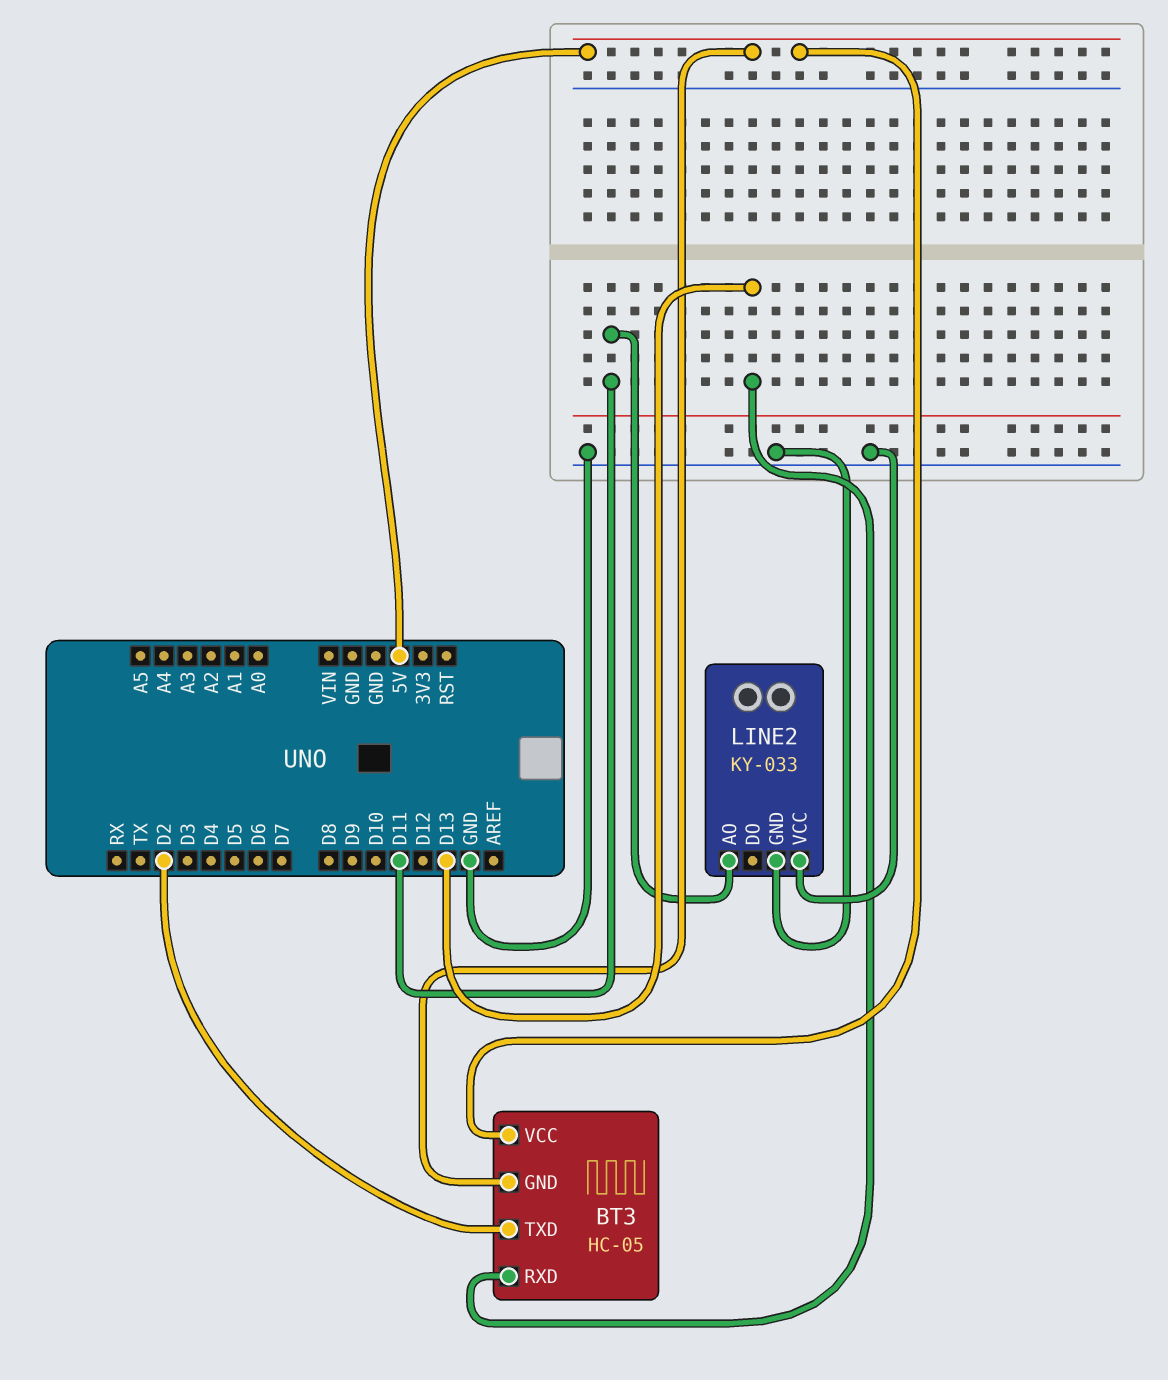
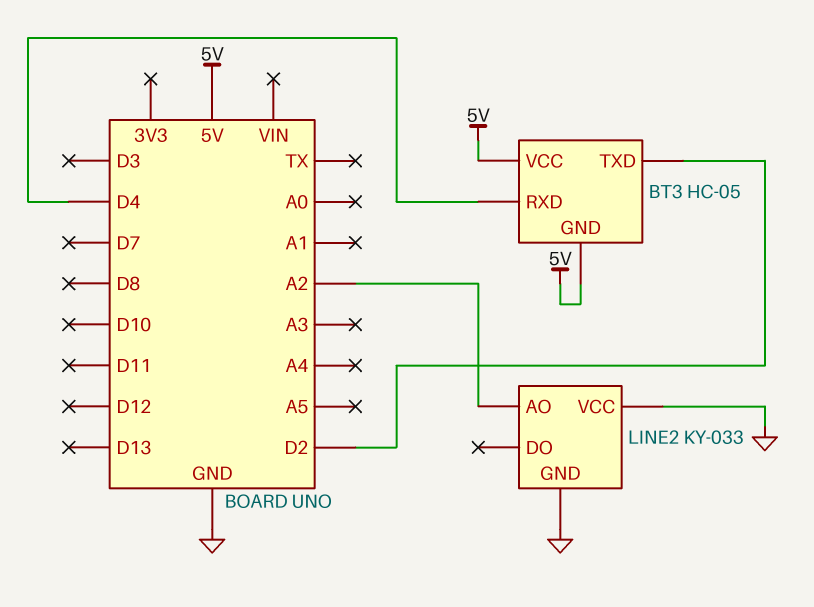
BT3 pin RXD: D13 -> D4
LINE2 pin AO: D11 -> A2

